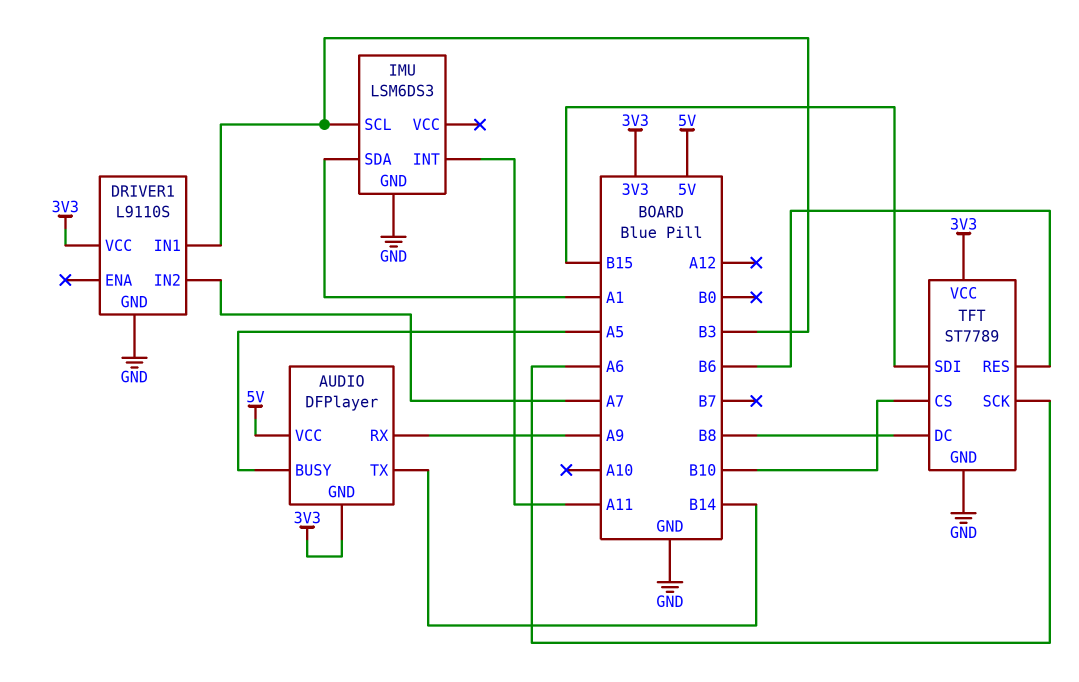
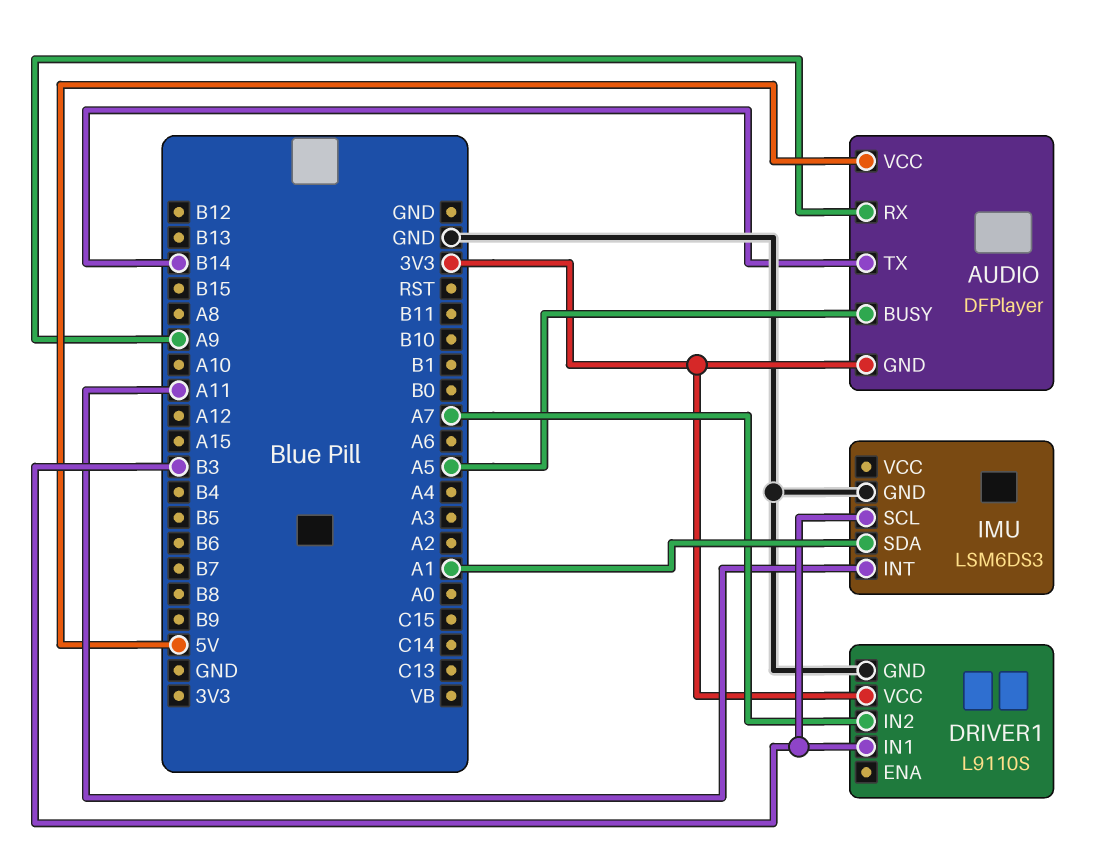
TFT: ST7789 -> none
TFT pin CS: B10 -> none
TFT pin DC: B8 -> none
TFT pin GND: GND -> none
TFT pin RES: B6 -> none
TFT pin SCK: A6 -> none
TFT pin SDI: B15 -> none
TFT pin VCC: 3V3 -> none

